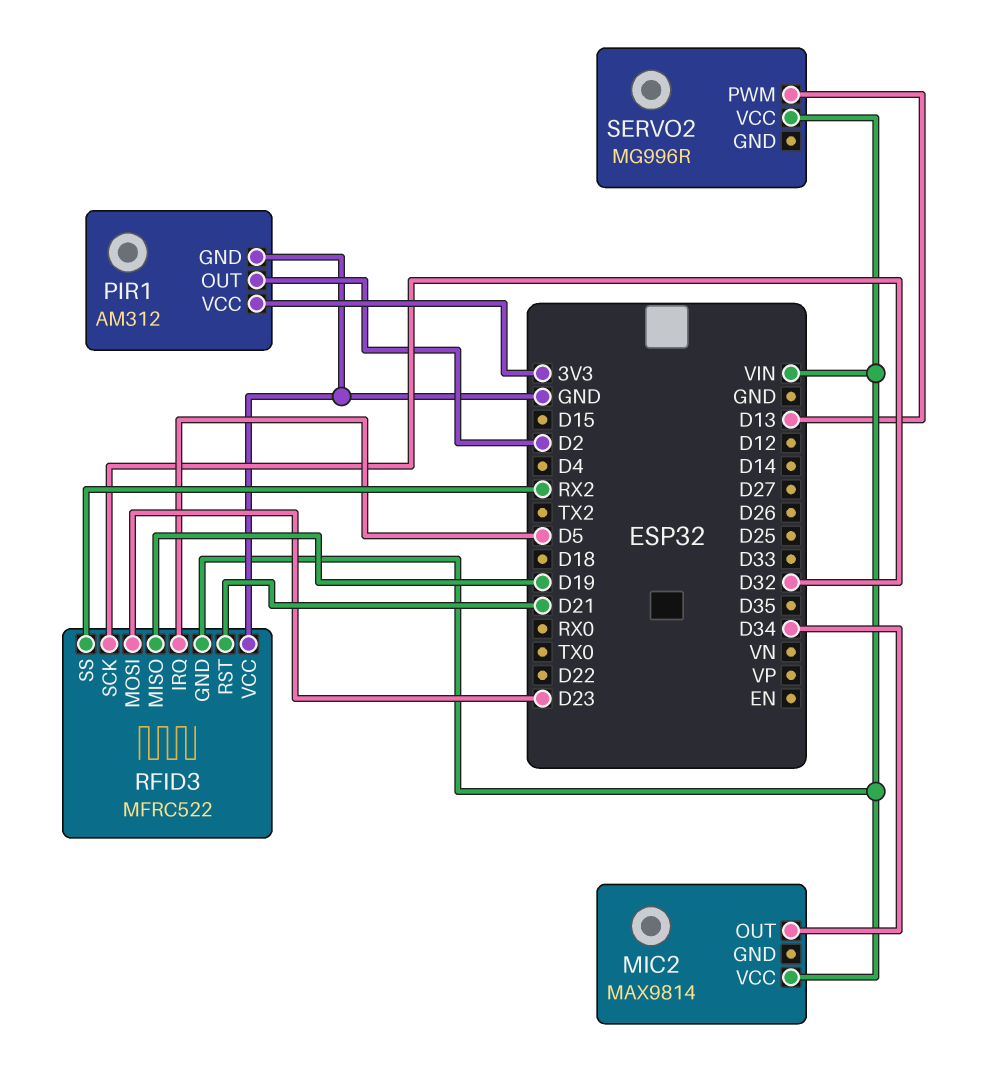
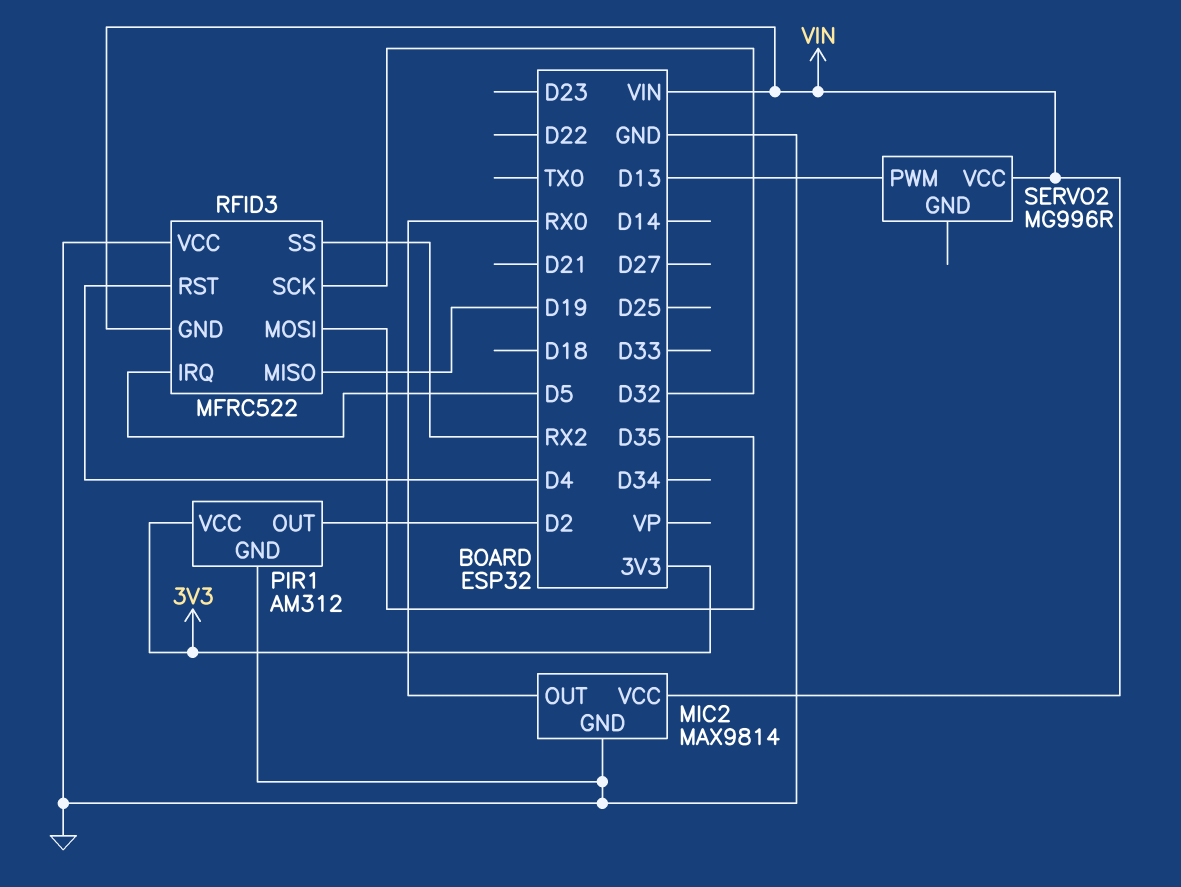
MIC2 pin GND: none -> GND
MIC2 pin OUT: D34 -> RX0
RFID3 pin MOSI: D23 -> D35
RFID3 pin RST: D21 -> D4

